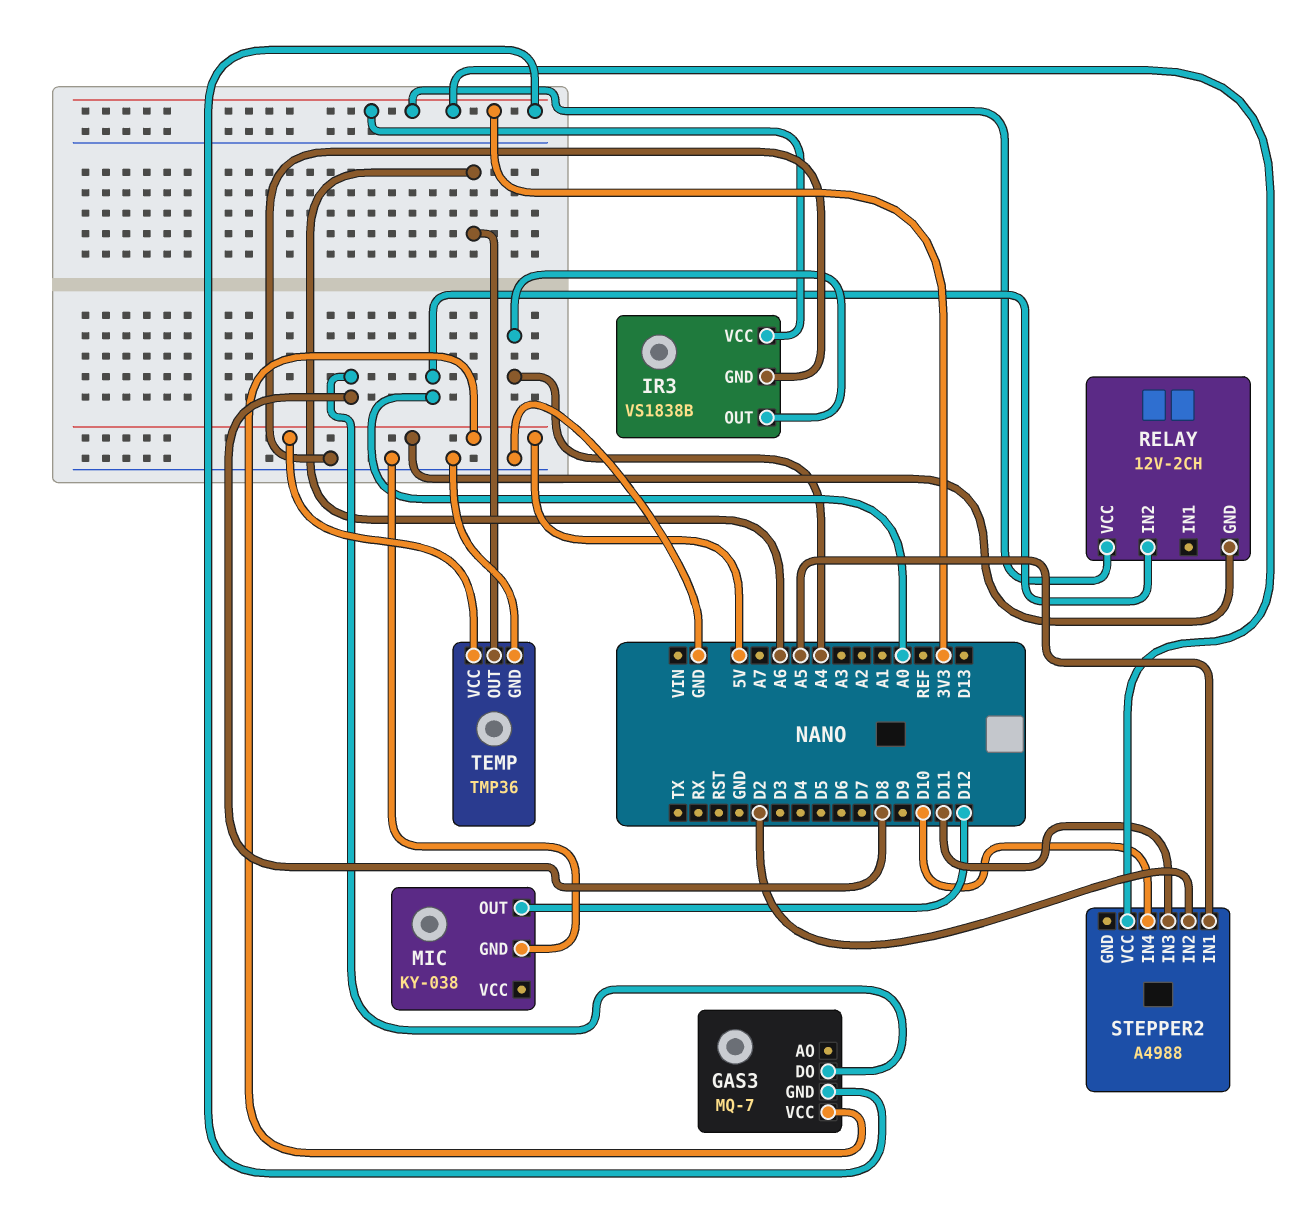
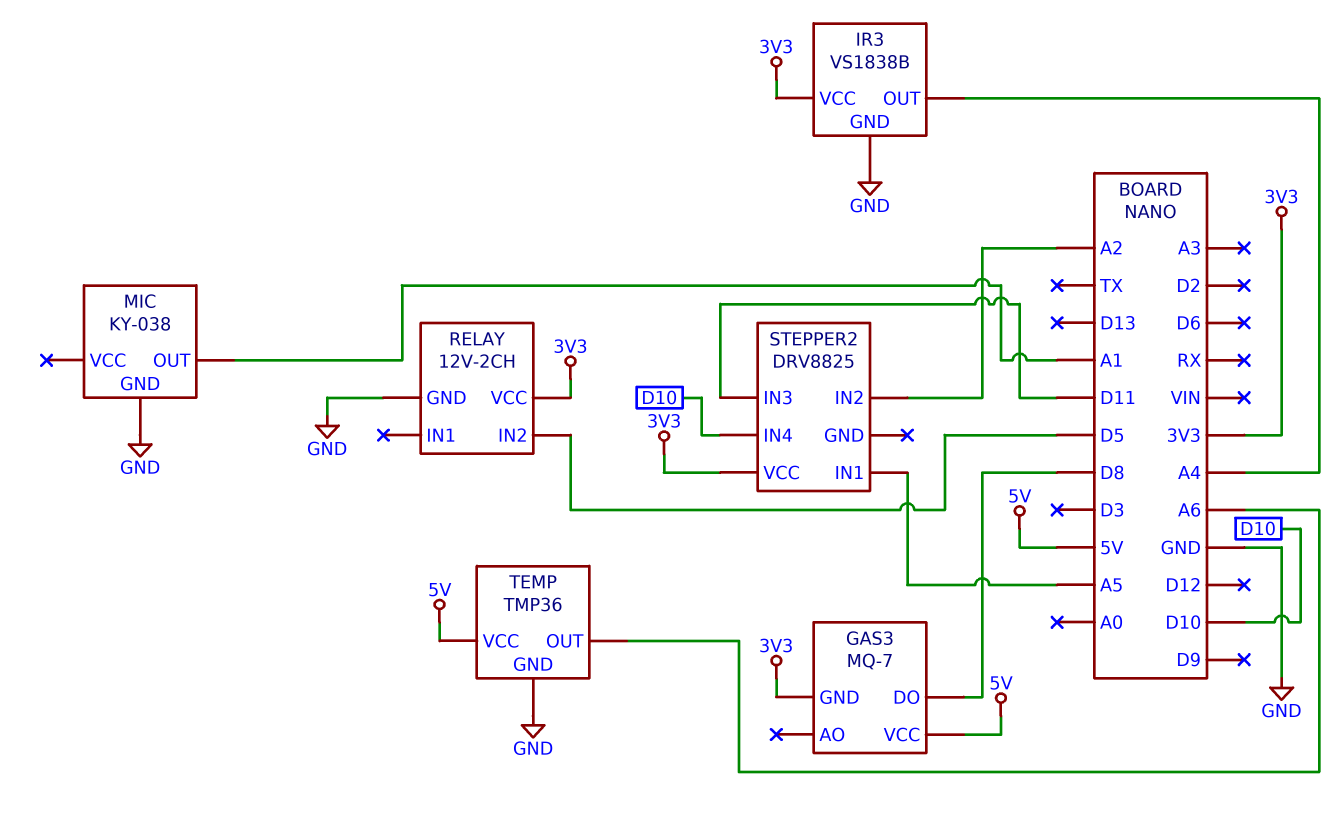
MIC pin OUT: D12 -> A1
RELAY pin GND: 5V -> GND
RELAY pin IN2: A0 -> D5
STEPPER2: A4988 -> DRV8825
STEPPER2 pin IN2: D2 -> A2

